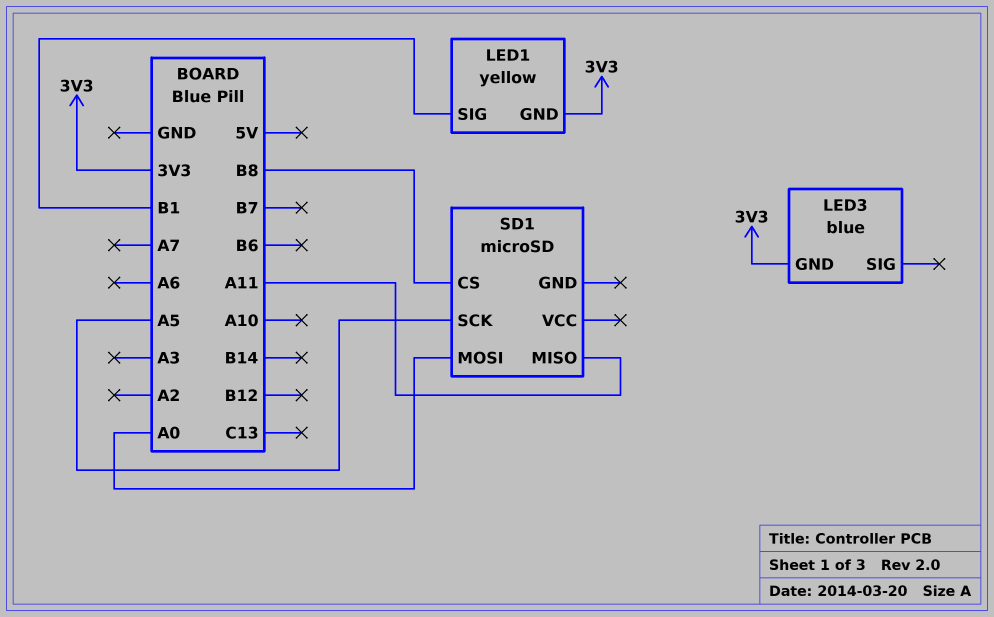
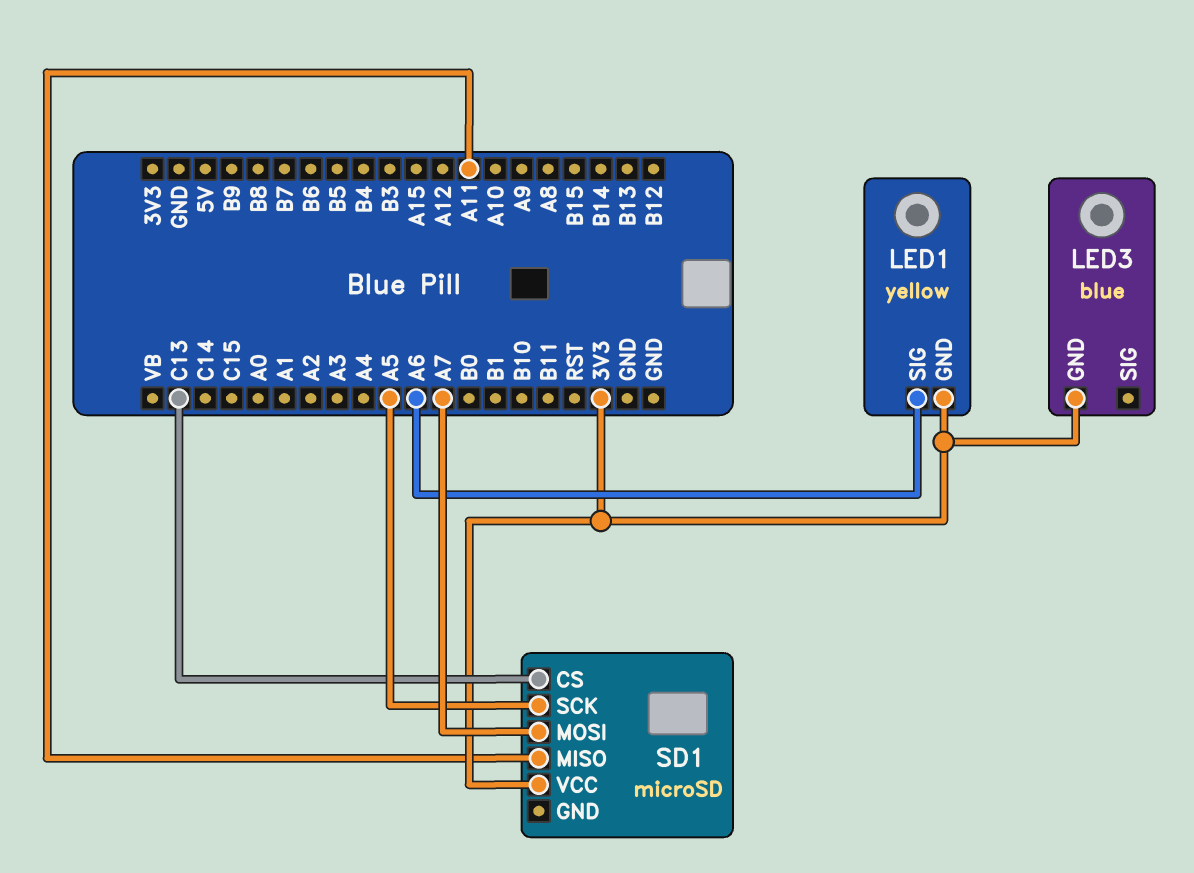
LED1 pin SIG: B1 -> A6
SD1 pin CS: B8 -> C13
SD1 pin MOSI: A0 -> A7
SD1 pin VCC: none -> 3V3

